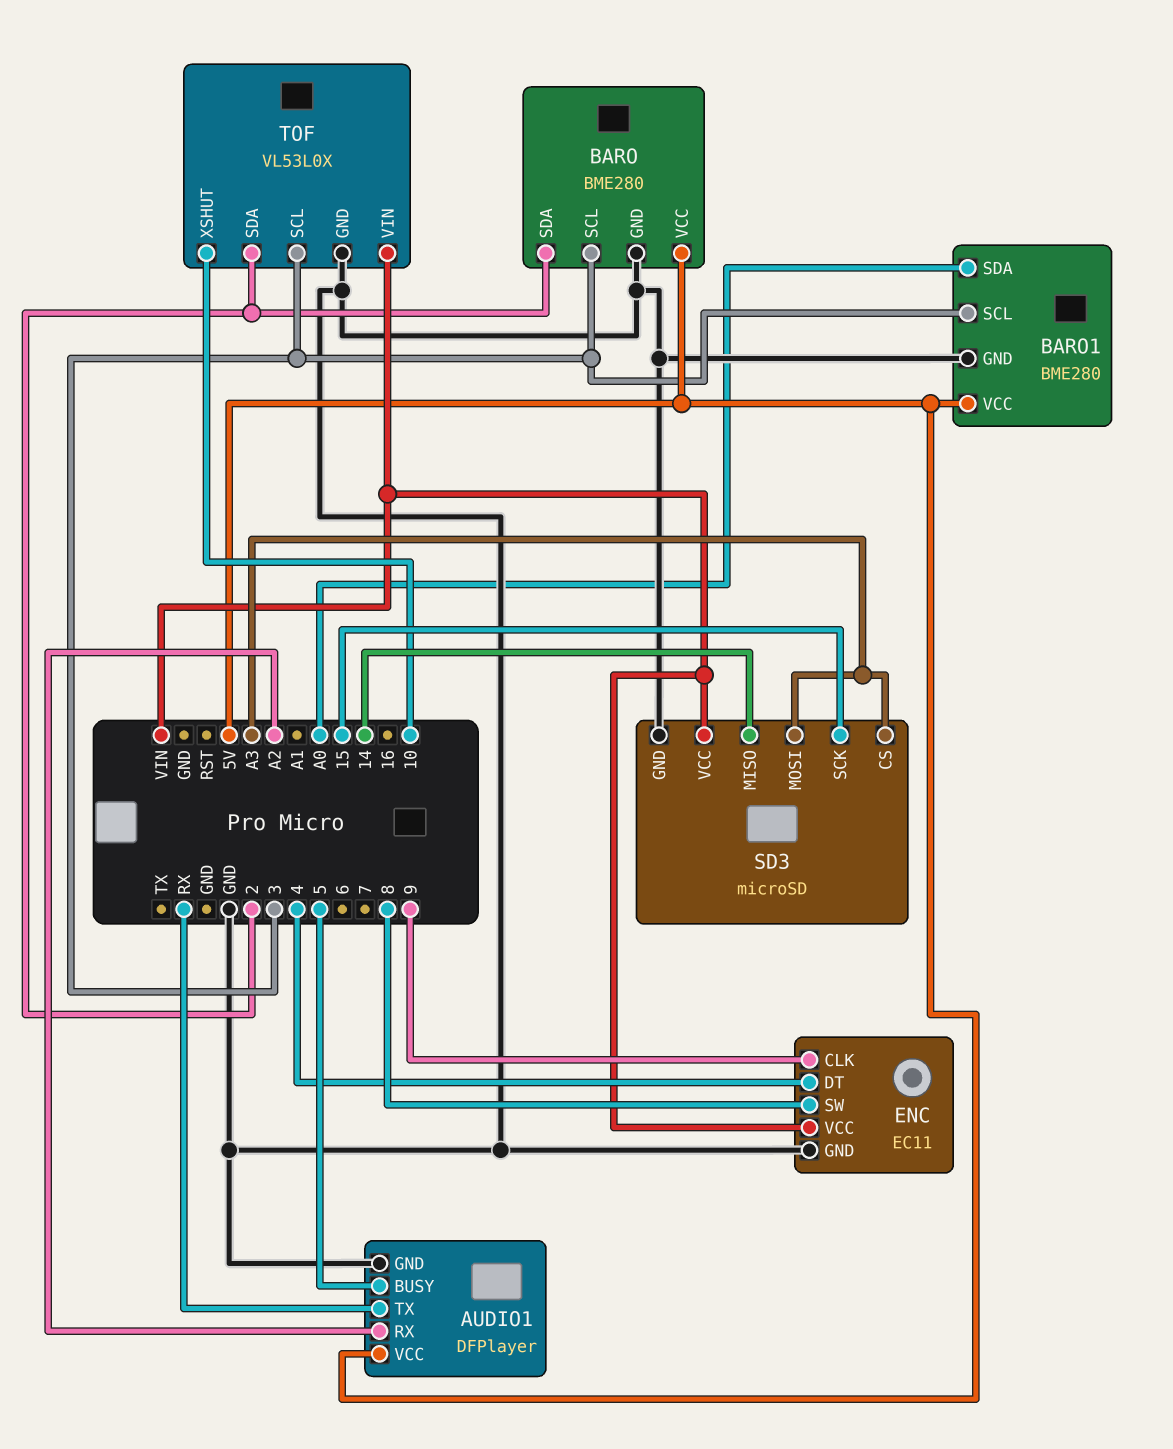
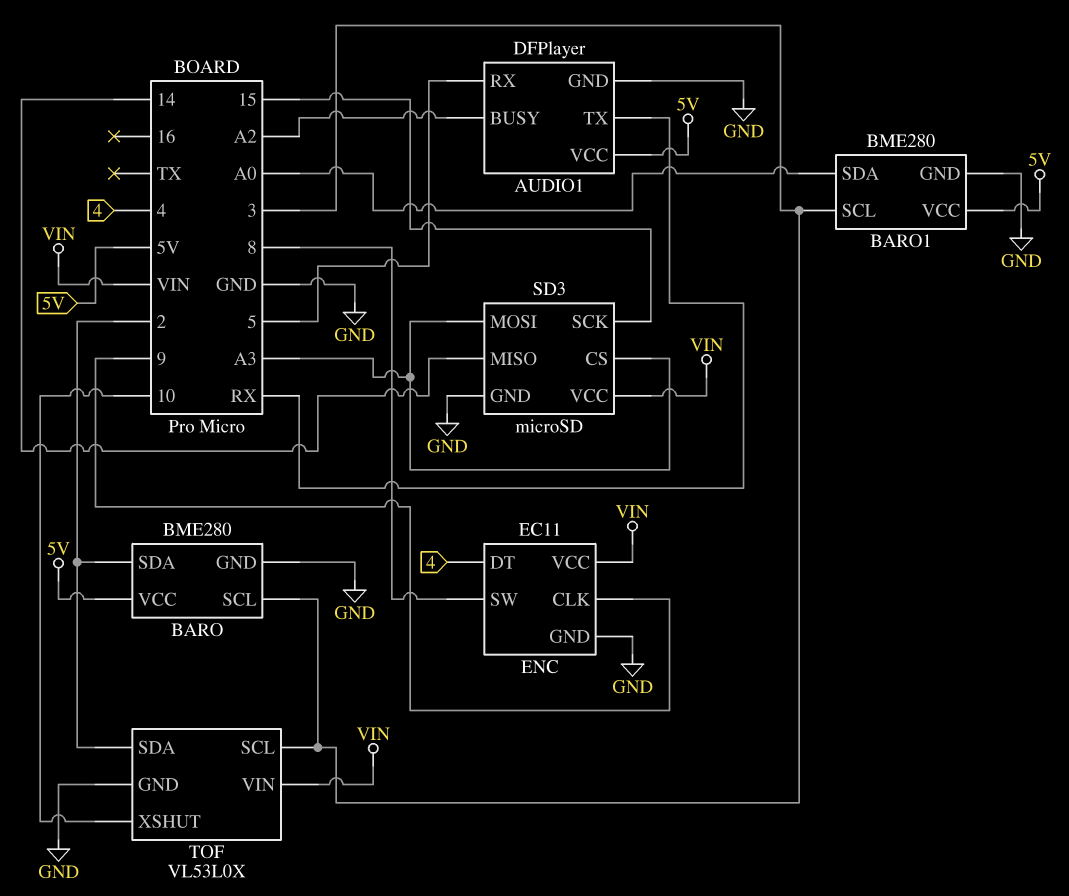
AUDIO1 pin BUSY: 5 -> A2
AUDIO1 pin RX: A2 -> 5

